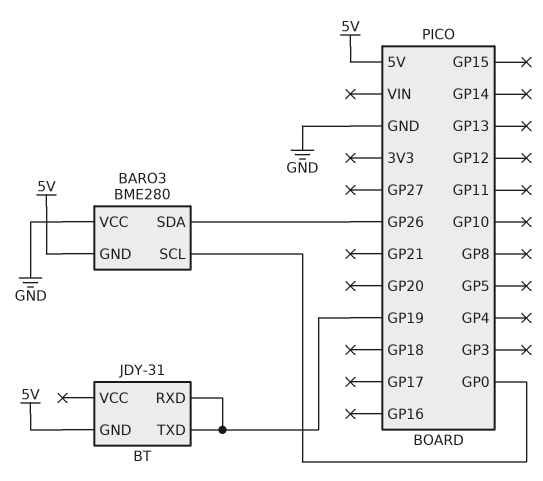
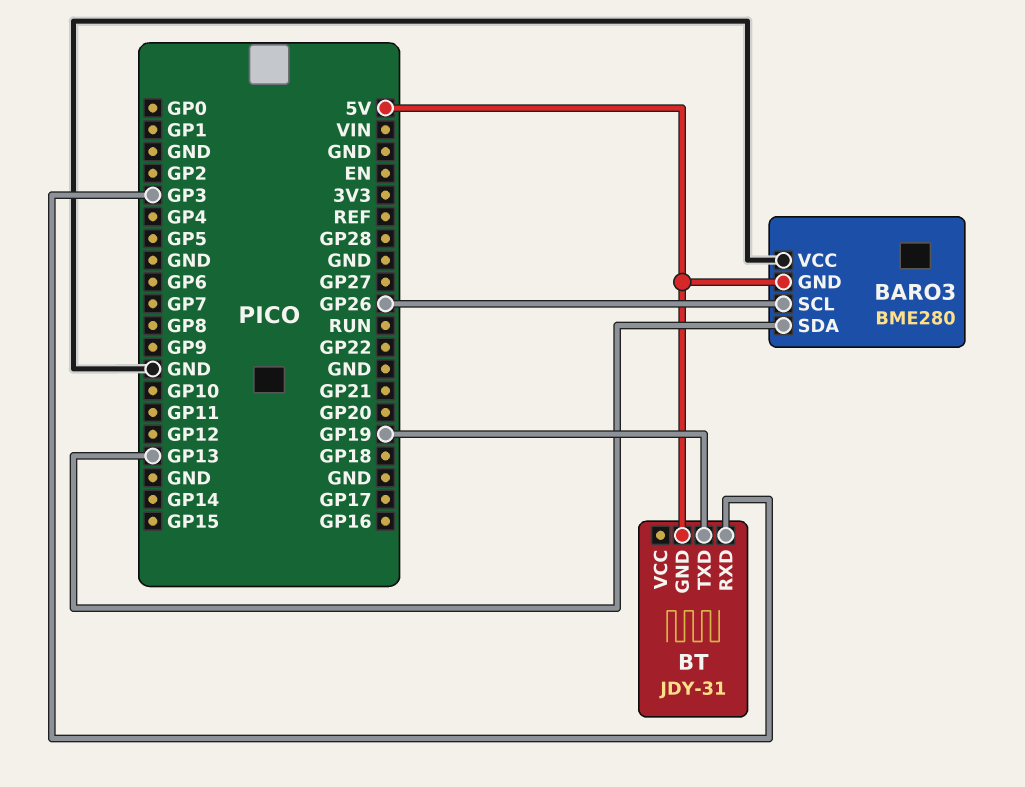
BARO3 pin SCL: GP0 -> GP26
BARO3 pin SDA: GP26 -> GP13
BT pin RXD: GP19 -> GP3

